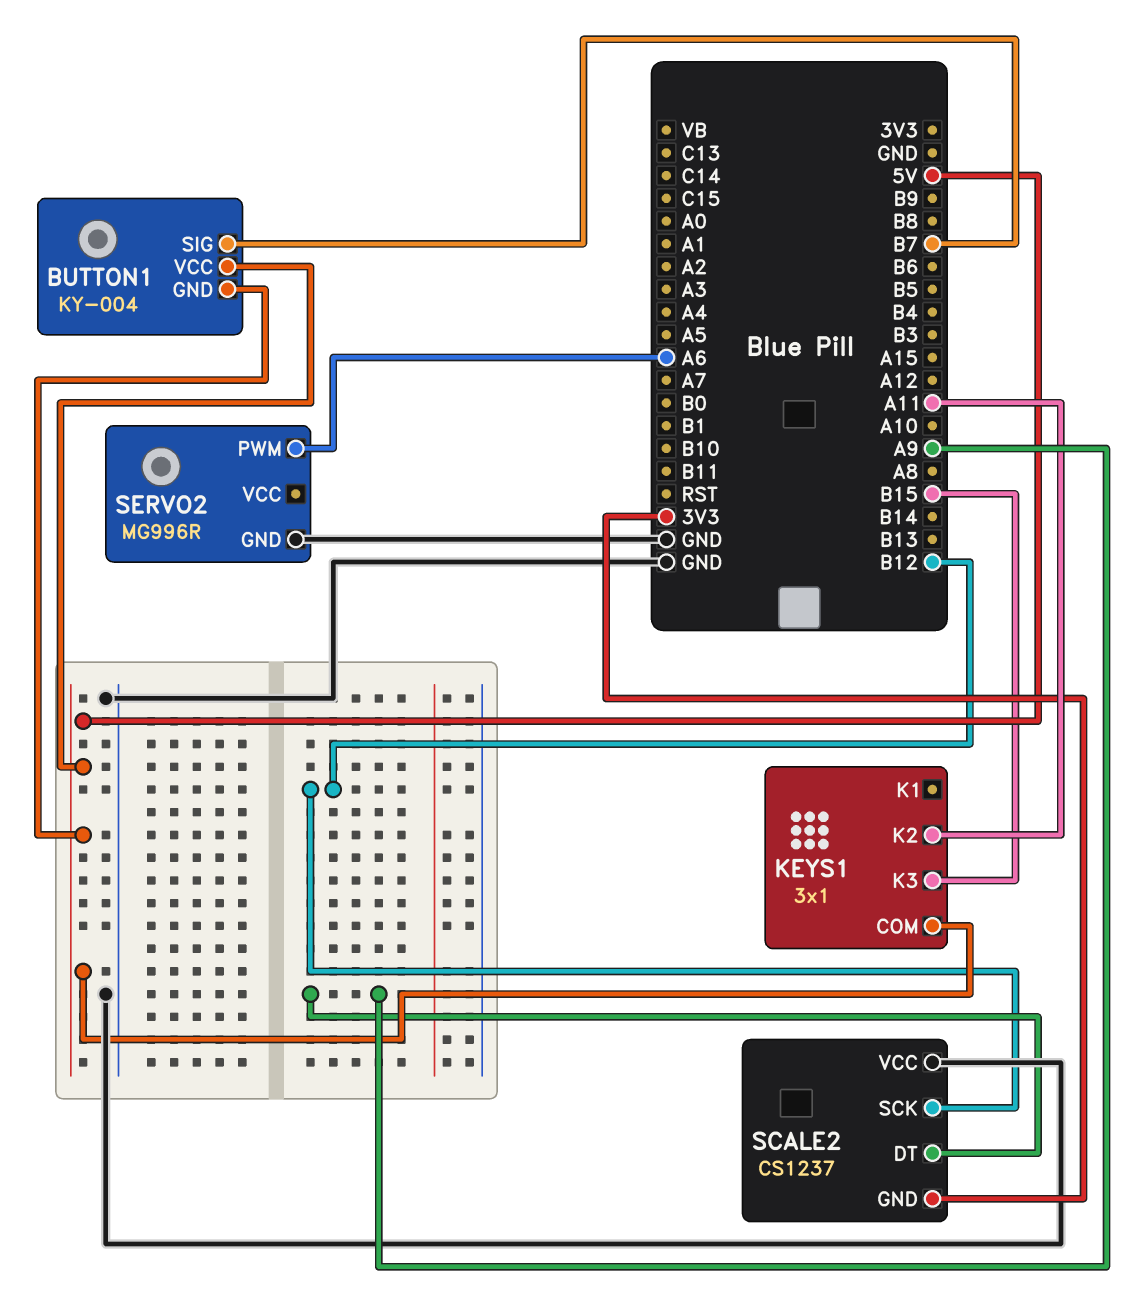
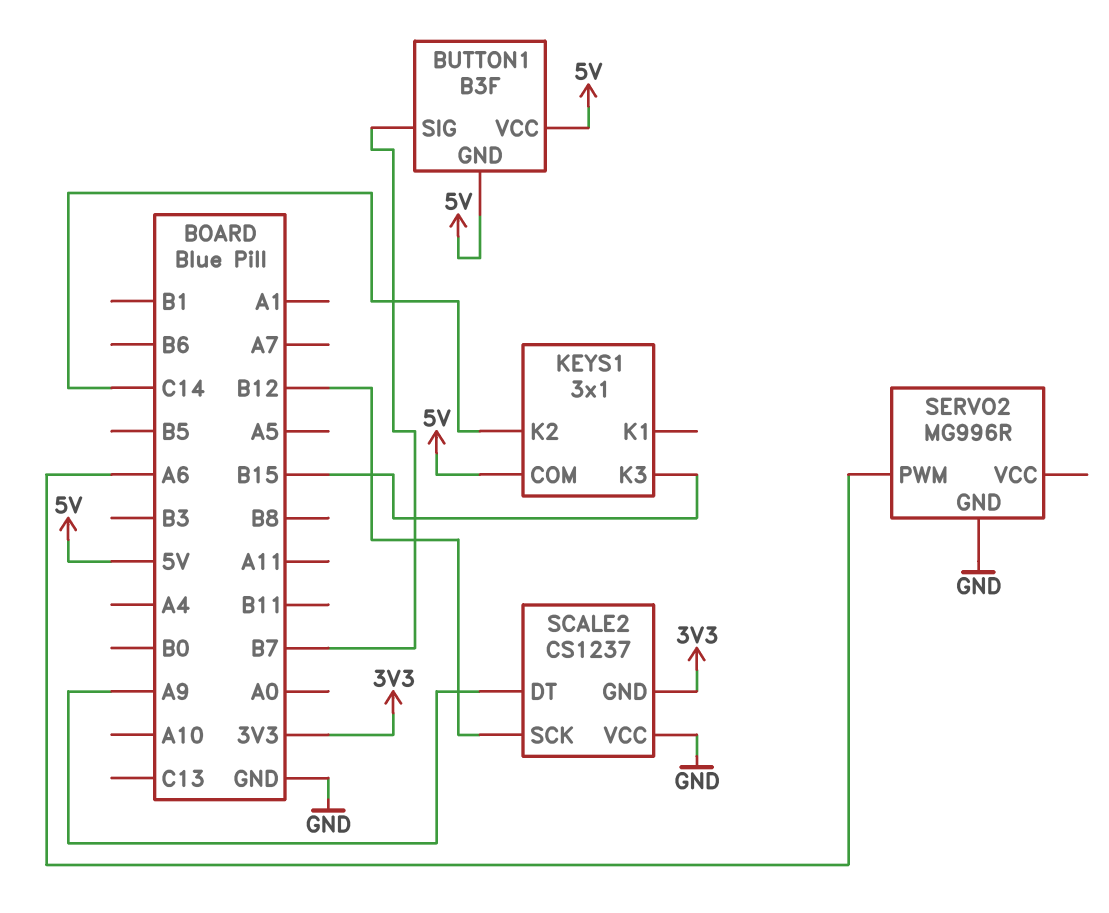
BUTTON1: KY-004 -> B3F
KEYS1 pin K2: A11 -> C14

